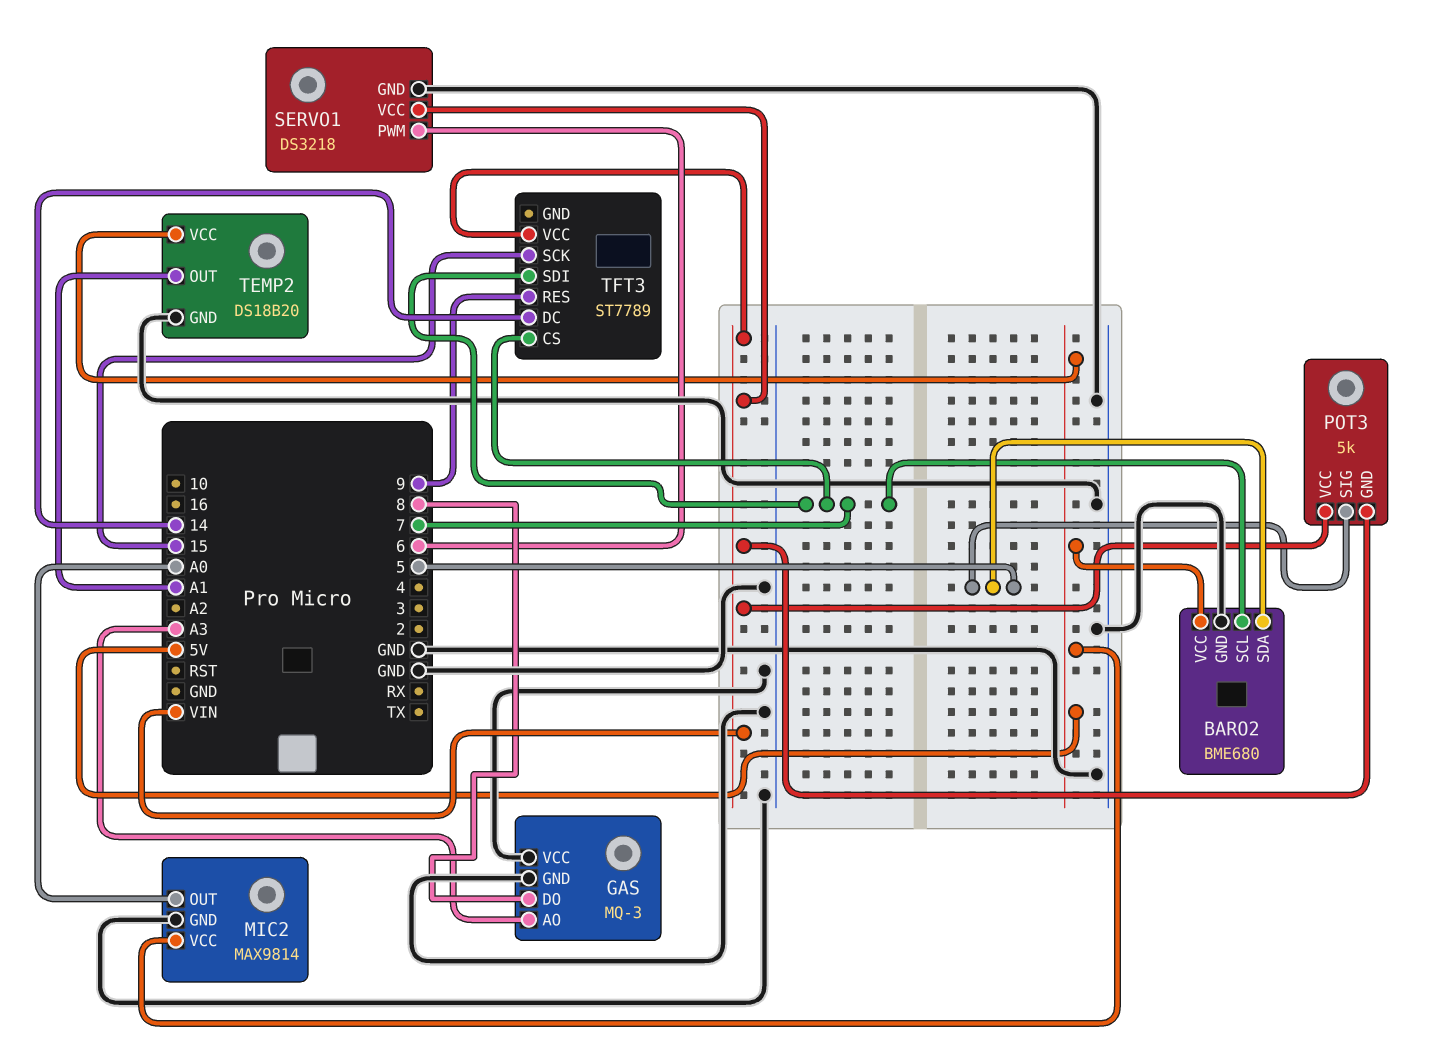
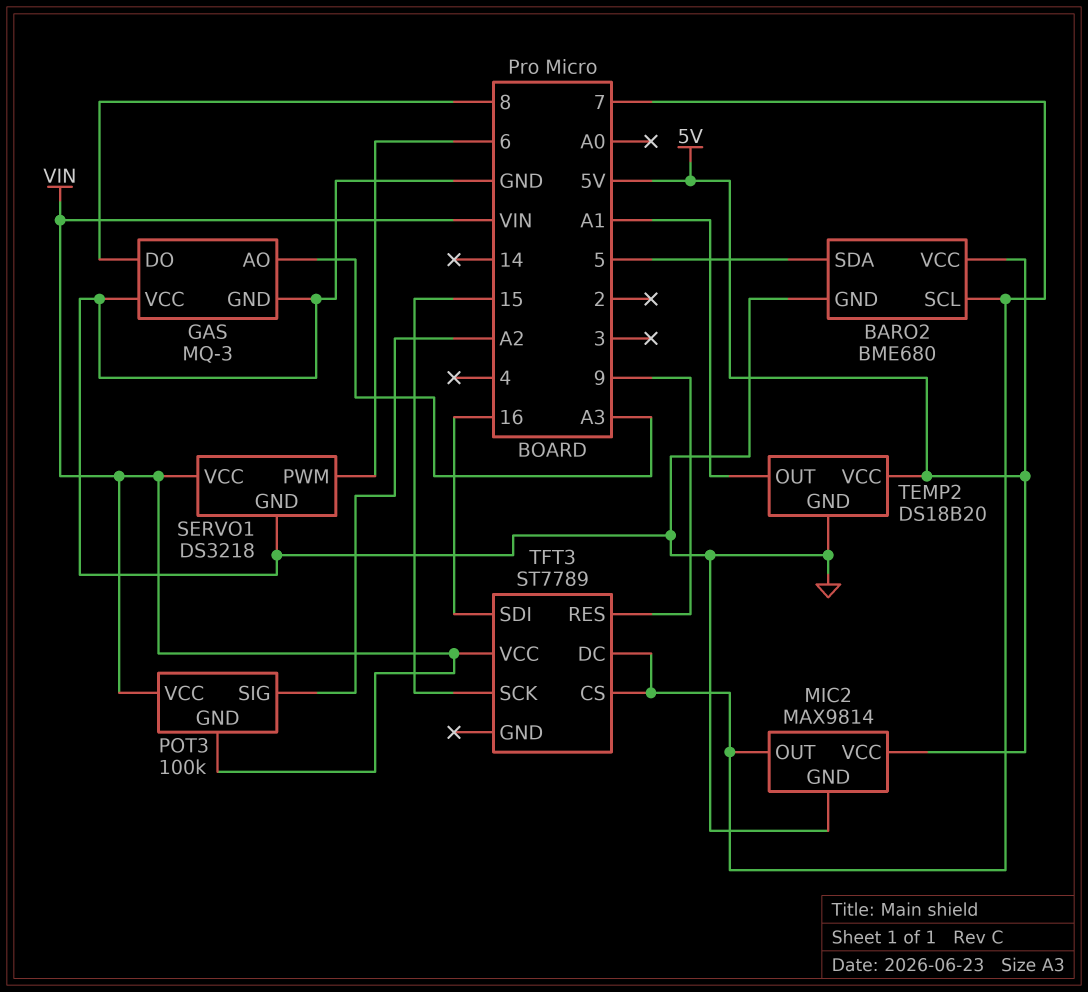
MIC2 pin OUT: A0 -> 7
POT3: 5k -> 100k
POT3 pin SIG: 5 -> A2
TFT3 pin DC: 14 -> 7
TFT3 pin SDI: 7 -> 16

